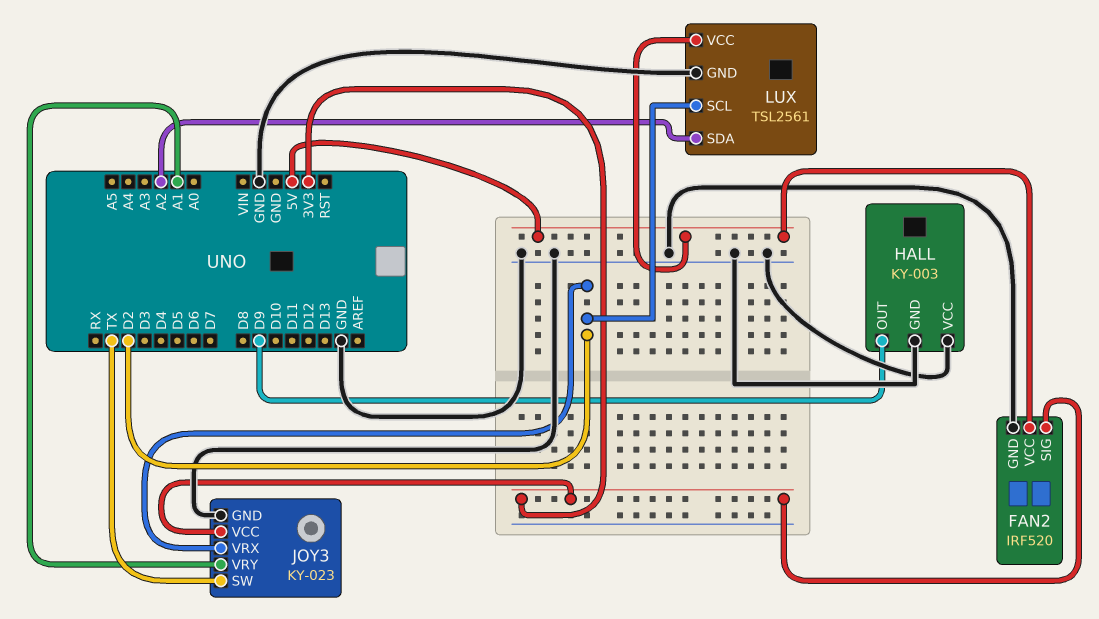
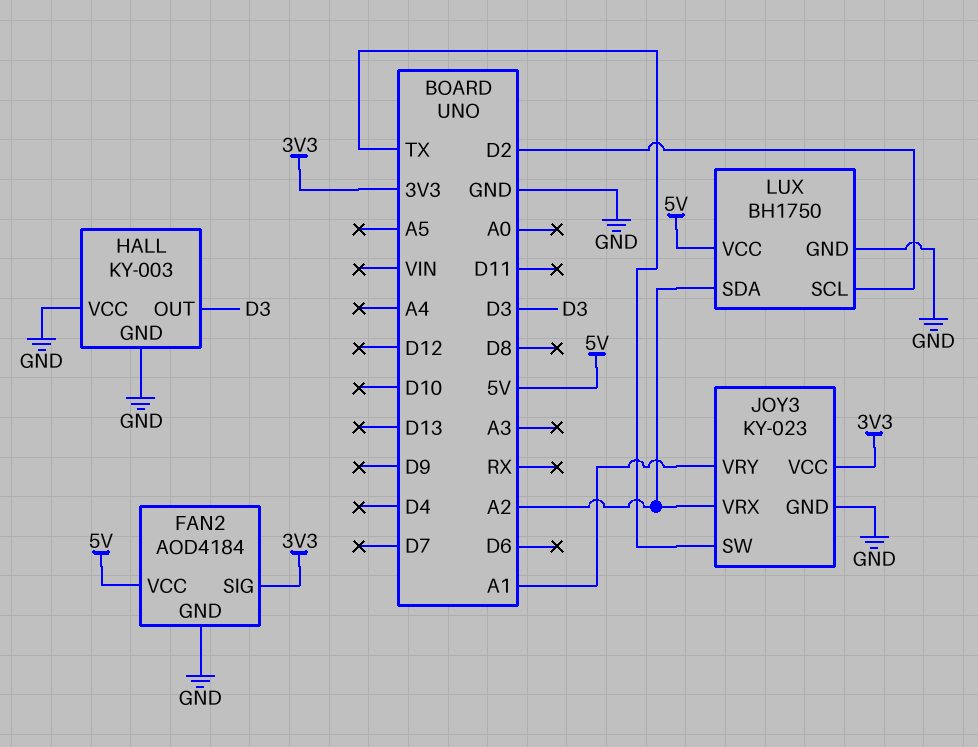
FAN2: IRF520 -> AOD4184
HALL pin OUT: D9 -> D3
JOY3 pin VRX: D2 -> A2
LUX: TSL2561 -> BH1750

